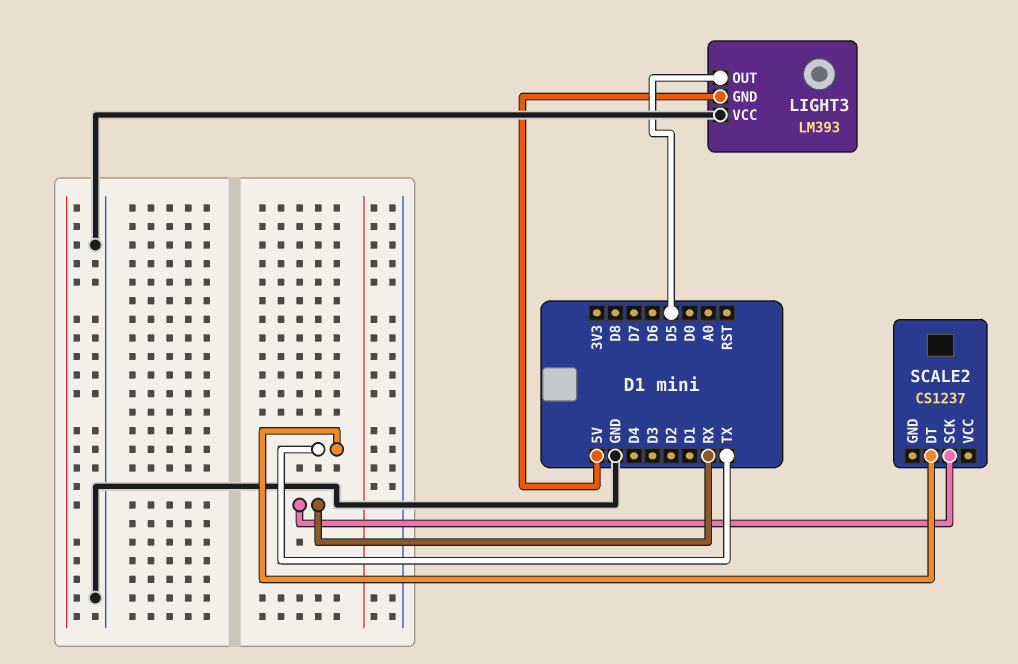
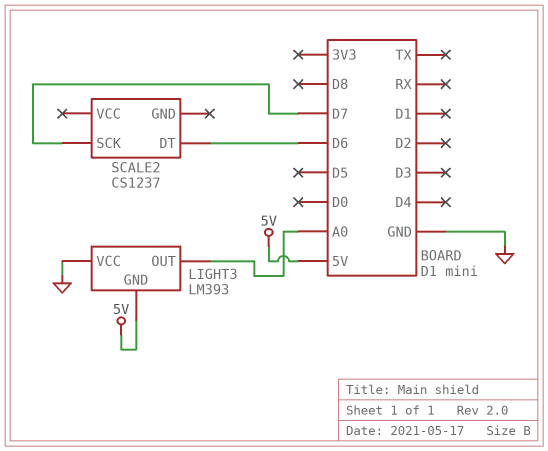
LIGHT3 pin OUT: D5 -> A0
SCALE2 pin DT: TX -> D6
SCALE2 pin SCK: RX -> D7

